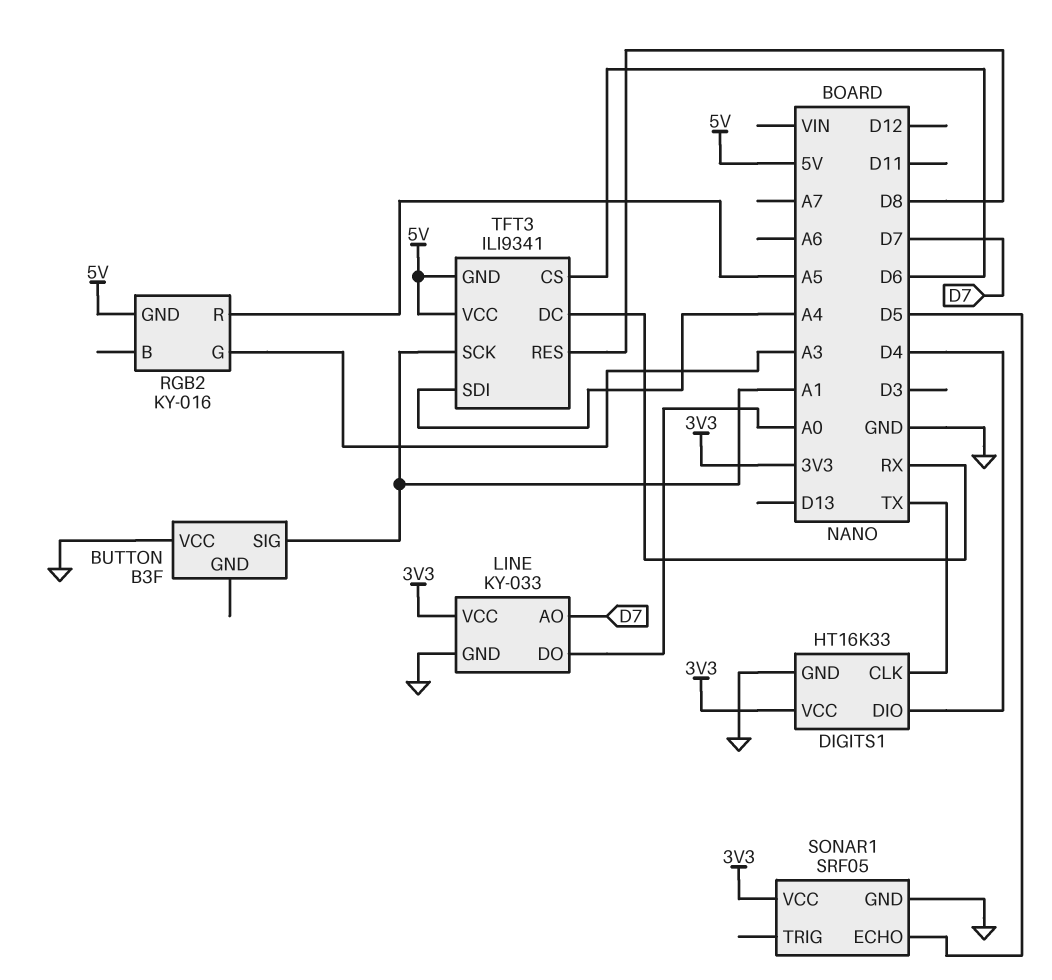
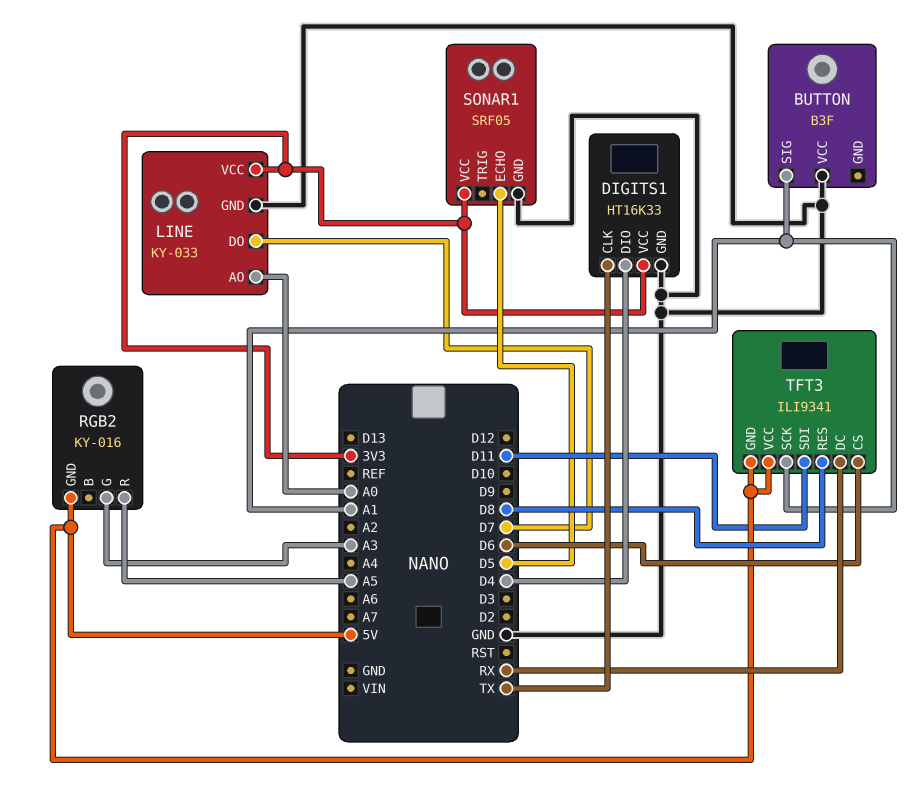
LINE pin AO: D7 -> A0
LINE pin DO: A0 -> D7
TFT3 pin SDI: A4 -> D11

